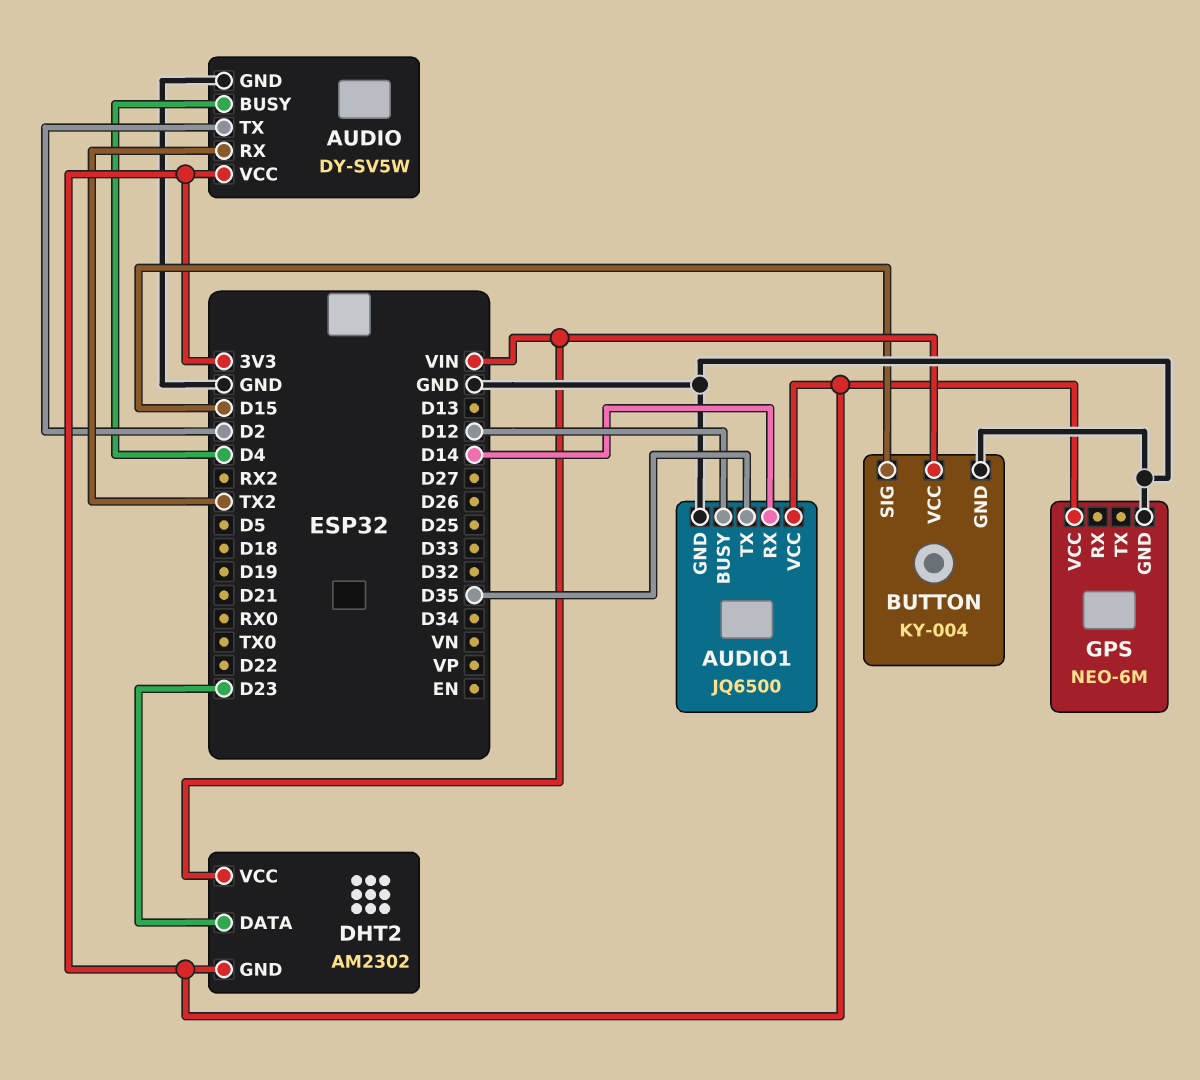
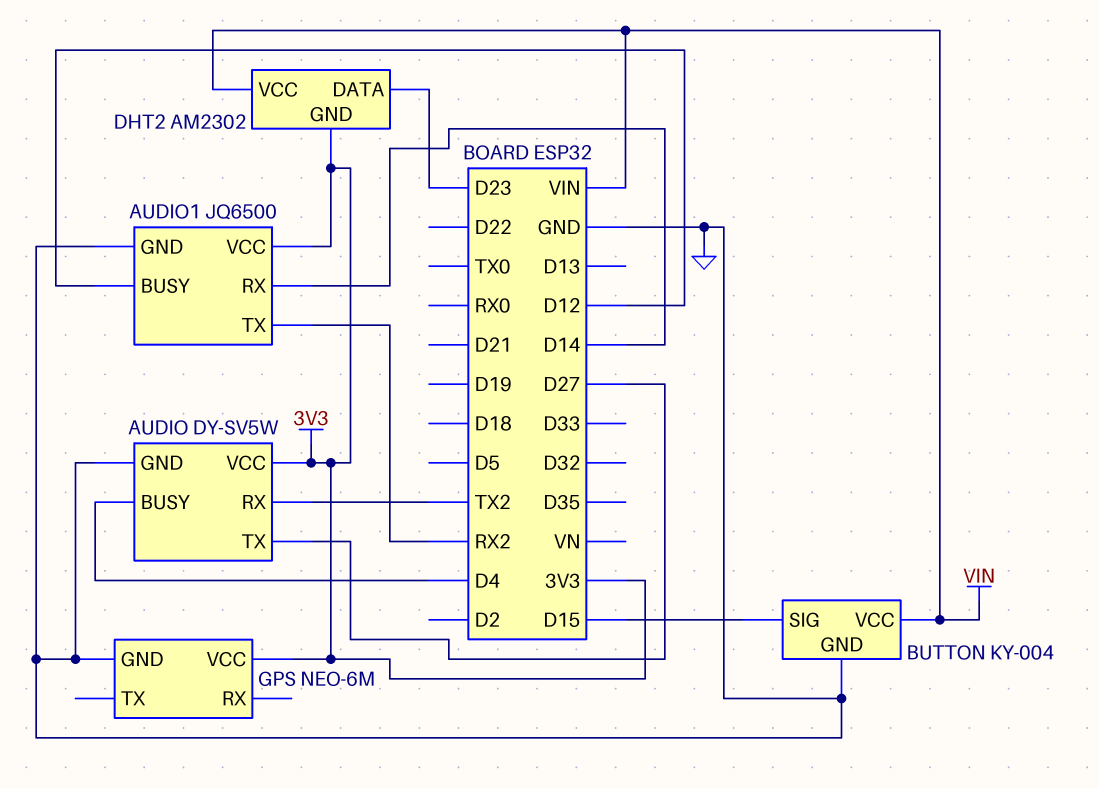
AUDIO pin TX: D2 -> D27
AUDIO1 pin TX: D35 -> RX2

